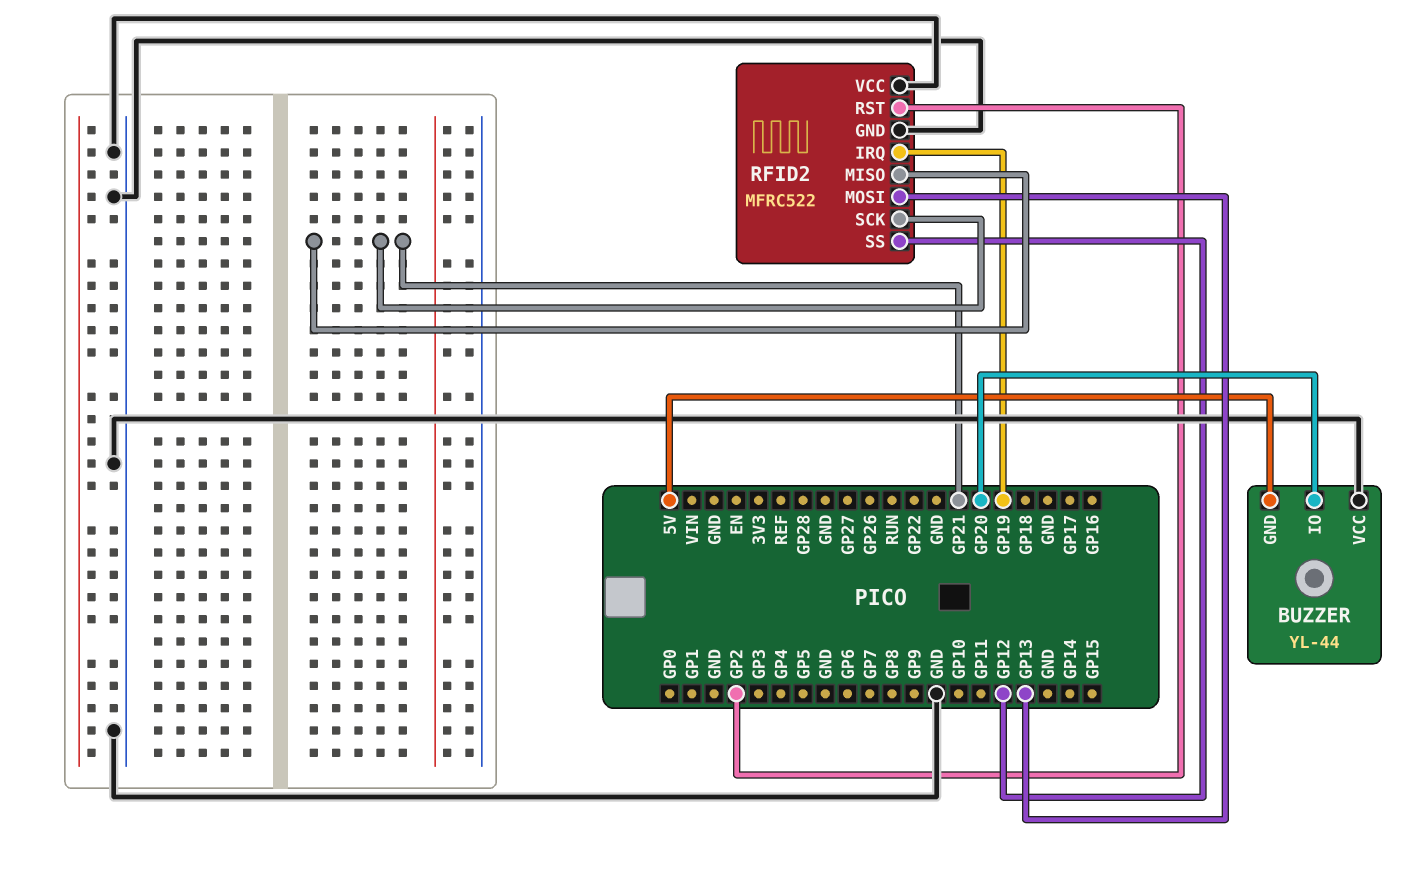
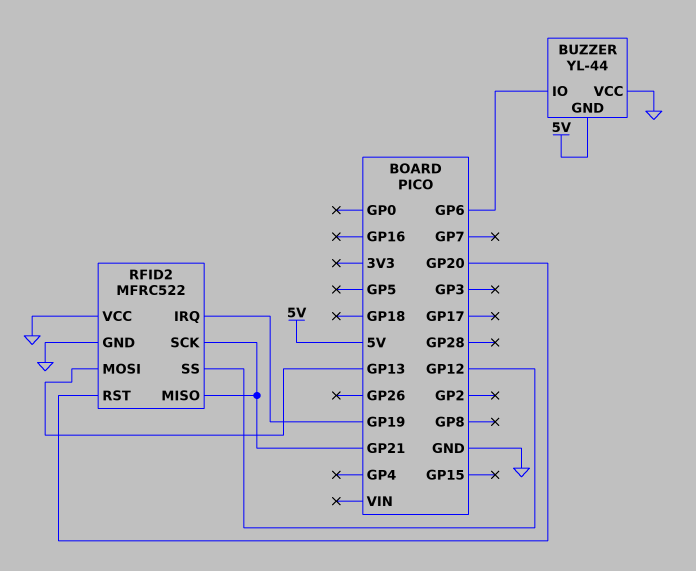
BUZZER pin IO: GP20 -> GP6
RFID2 pin RST: GP2 -> GP20

